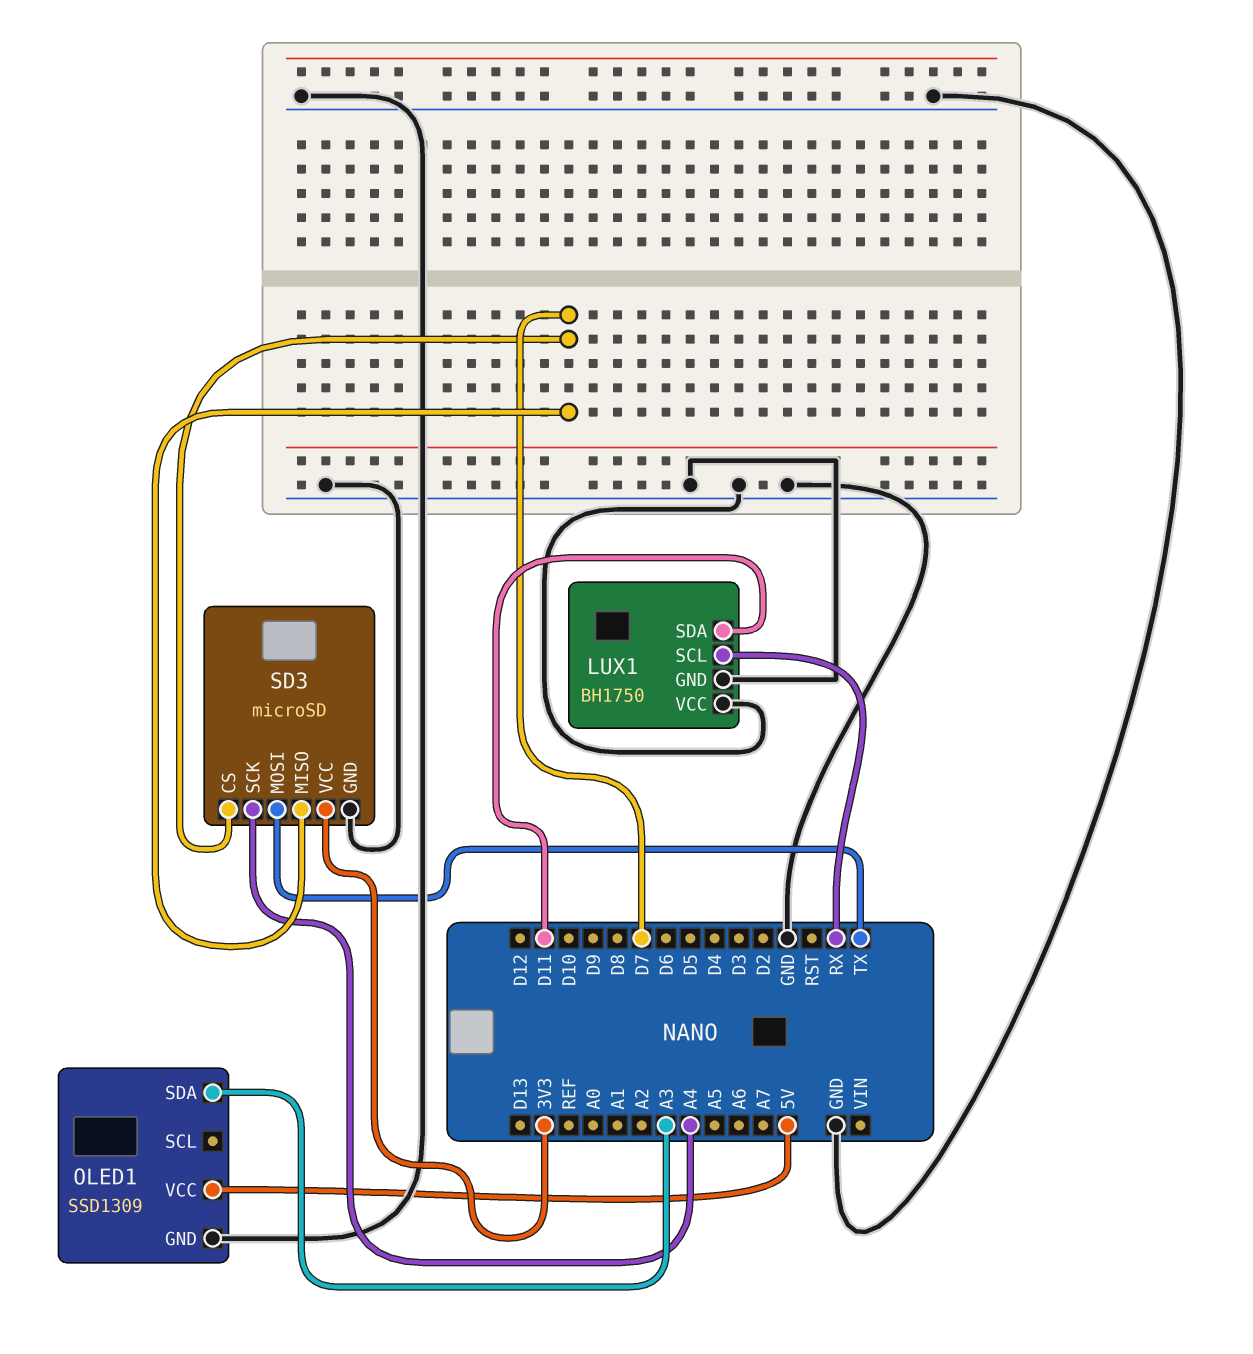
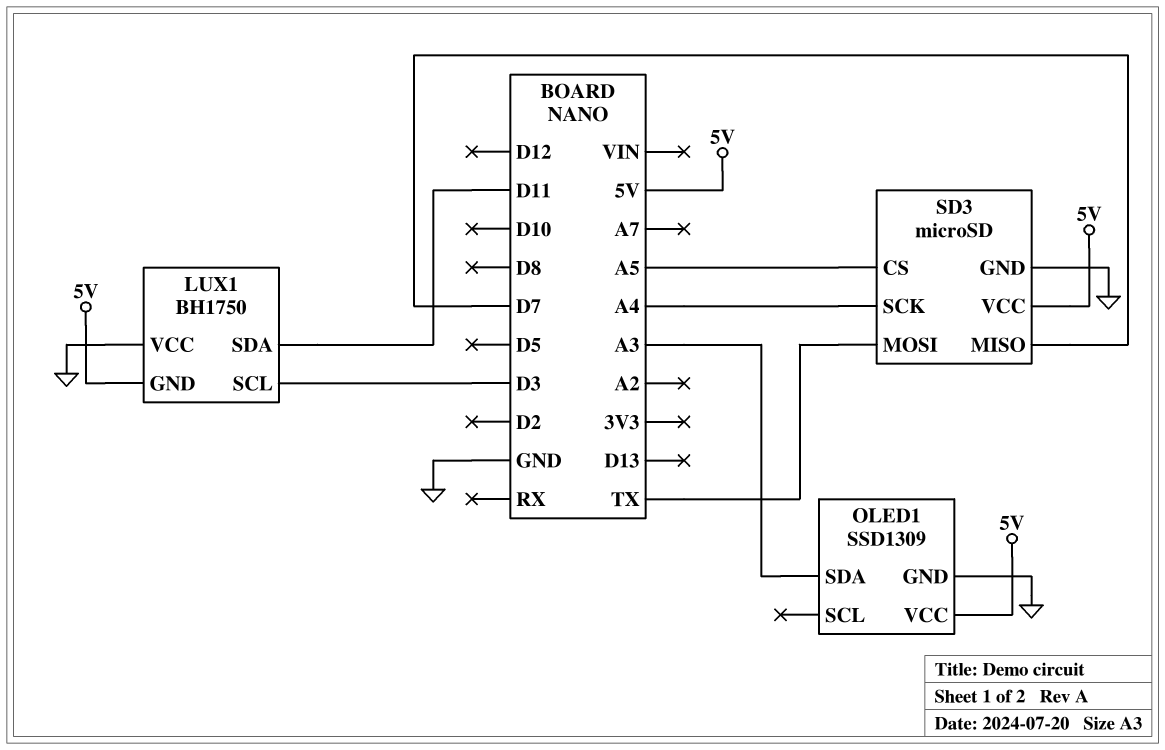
LUX1 pin GND: GND -> 5V
LUX1 pin SCL: RX -> D3
SD3 pin CS: D7 -> A5
SD3 pin VCC: 3V3 -> 5V

